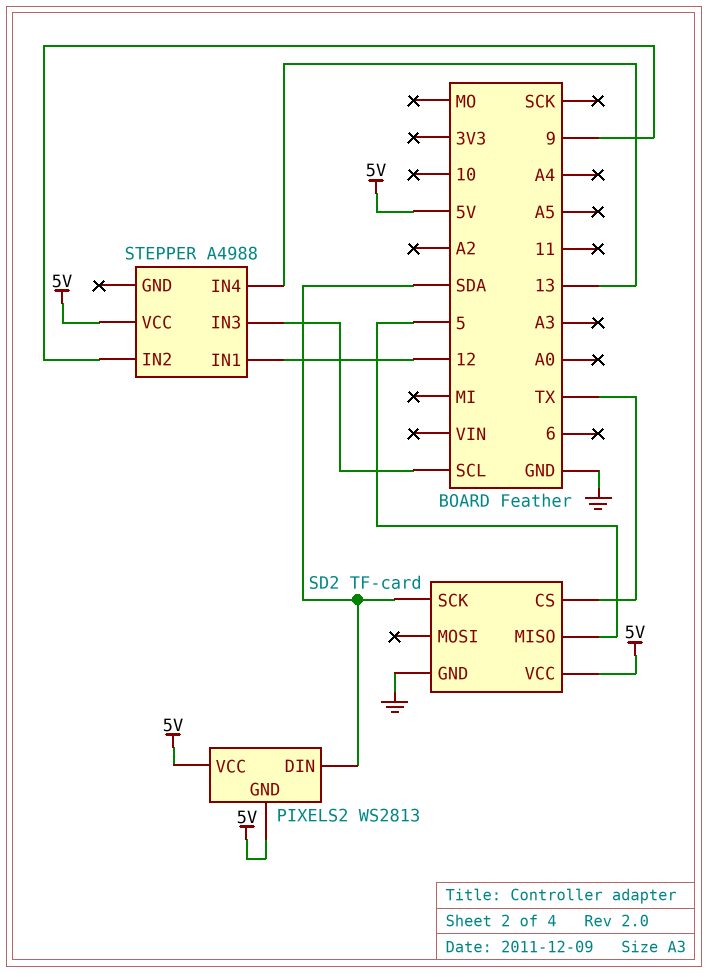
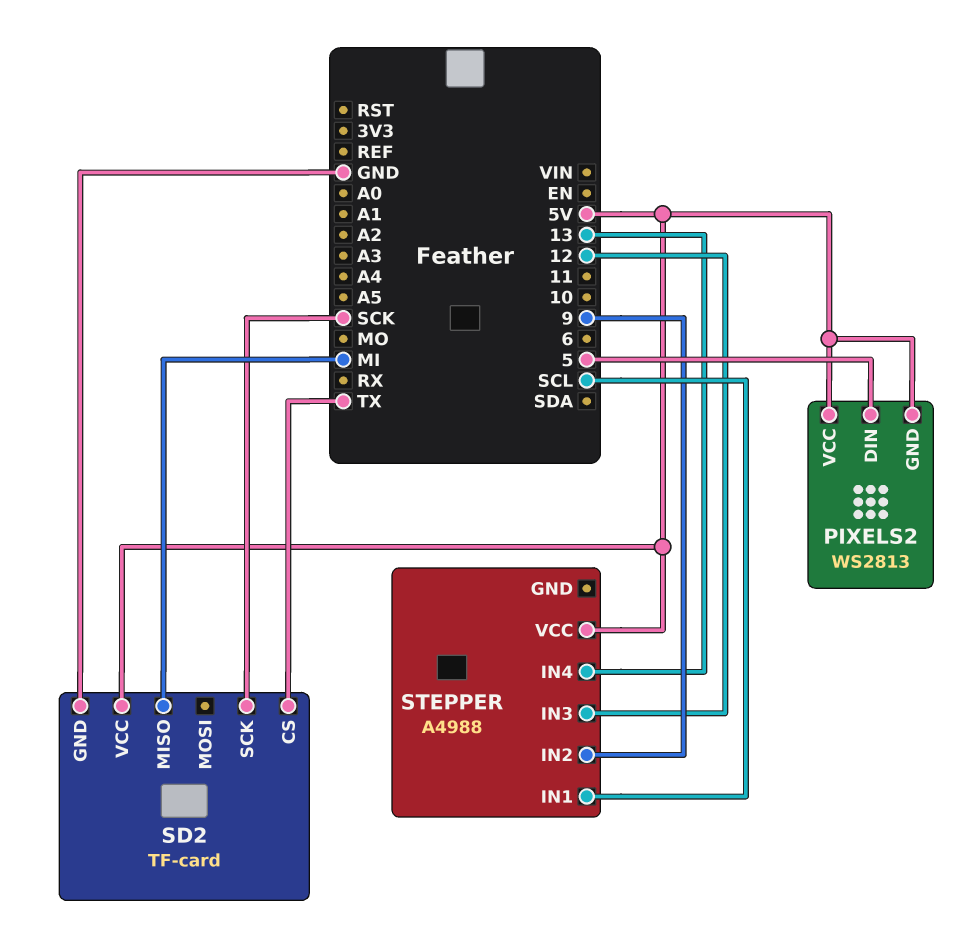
PIXELS2 pin DIN: SDA -> 5
SD2 pin MISO: 5 -> MI
SD2 pin SCK: SDA -> SCK
STEPPER pin IN1: 12 -> SCL
STEPPER pin IN3: SCL -> 12

